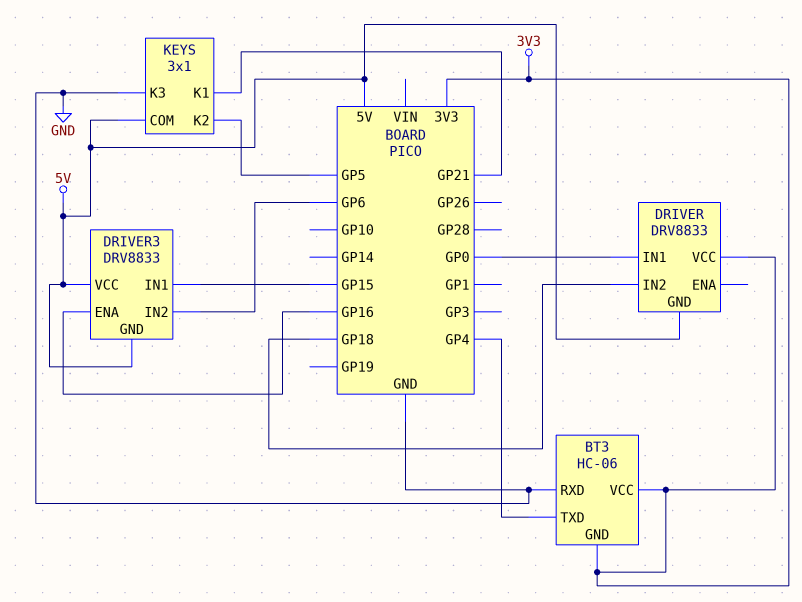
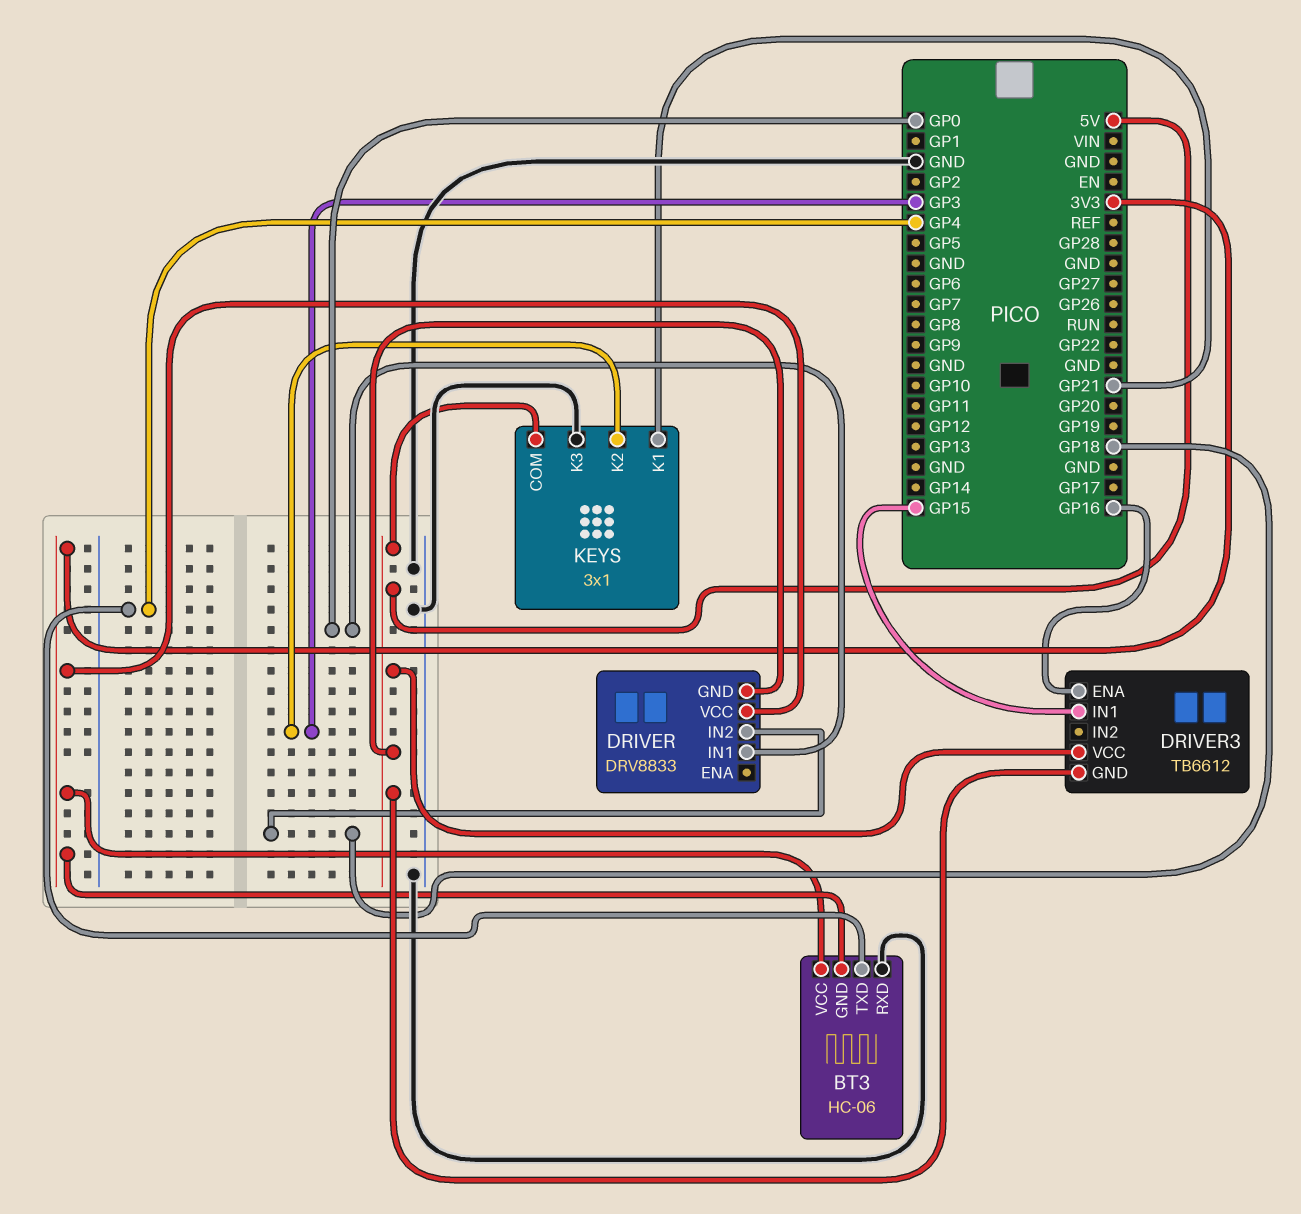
DRIVER3: DRV8833 -> TB6612
DRIVER3 pin IN2: GP6 -> none
KEYS pin K2: GP5 -> GP3

